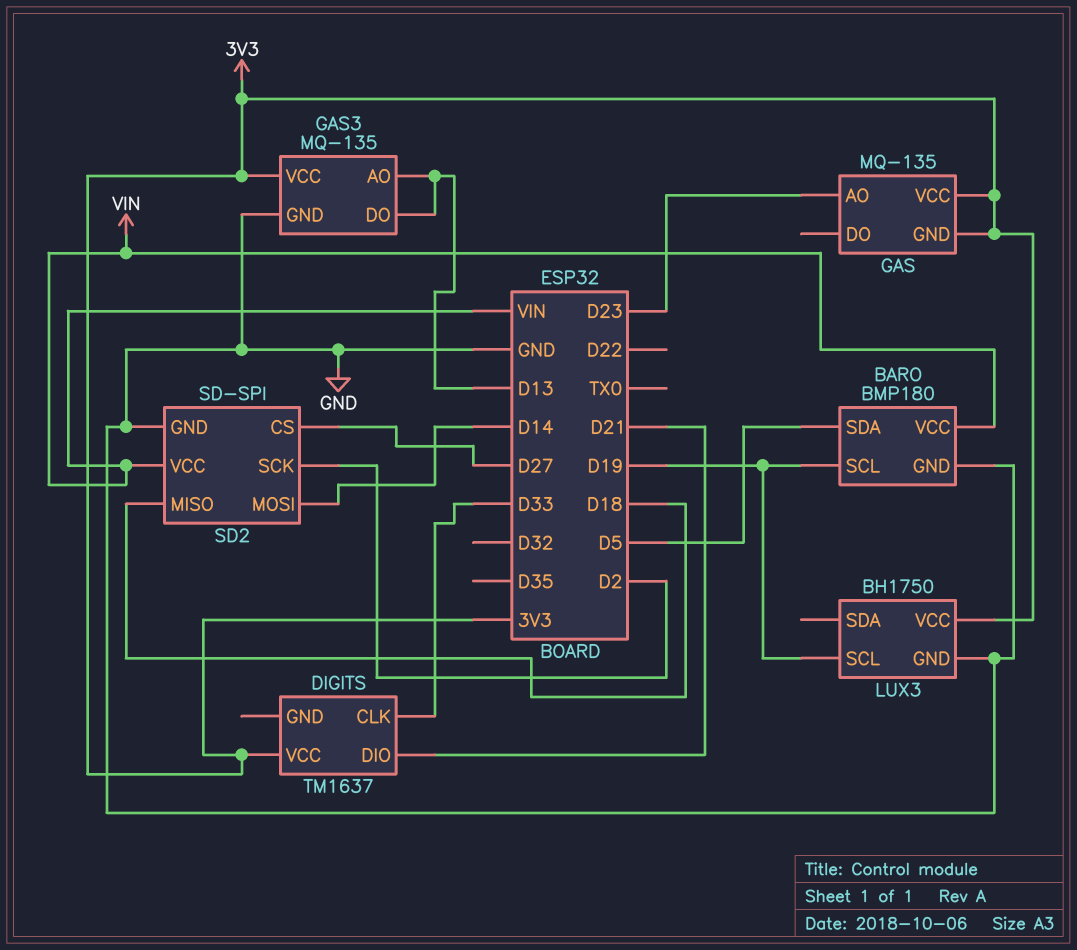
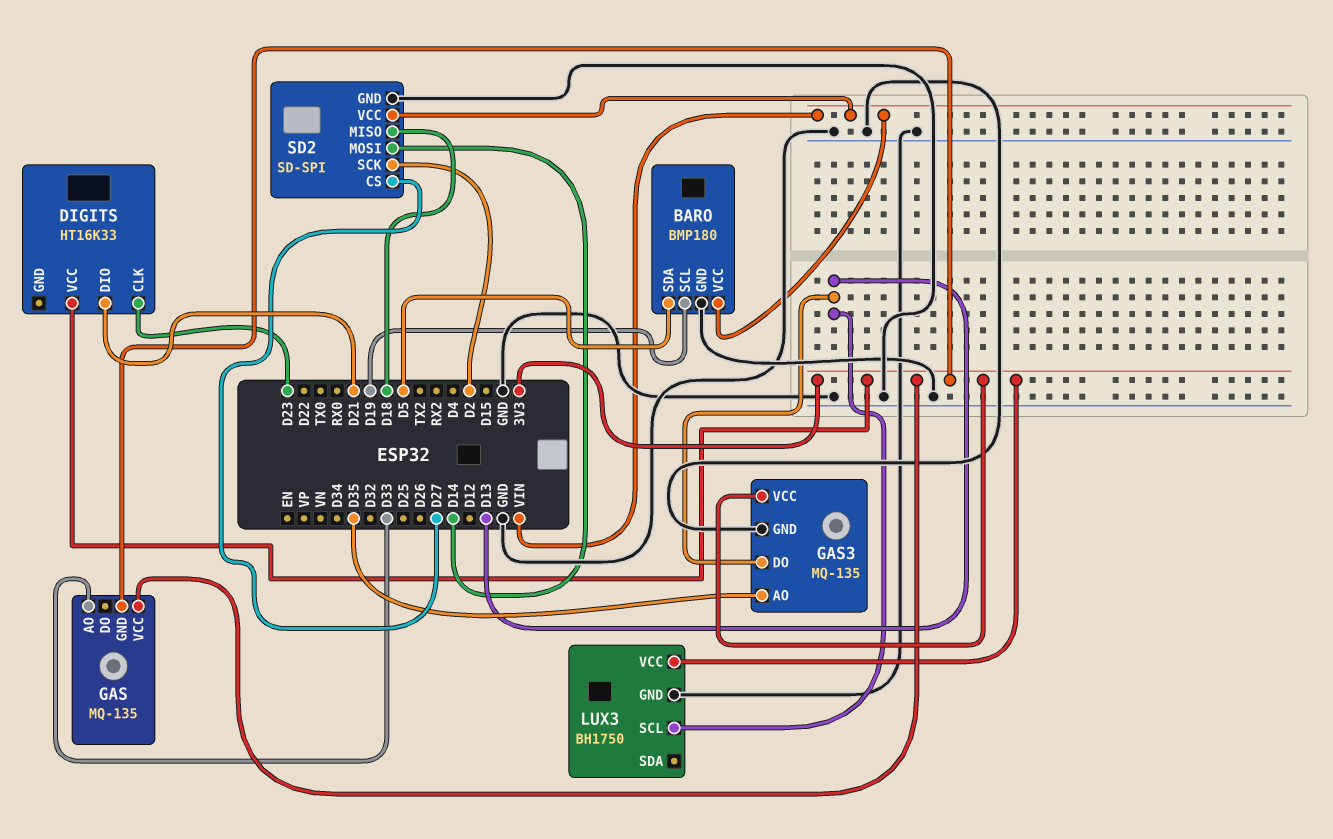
DIGITS: TM1637 -> HT16K33
DIGITS pin CLK: D33 -> D23
GAS pin AO: D23 -> D33
GAS3 pin AO: D13 -> D35
LUX3 pin SCL: D19 -> D13

